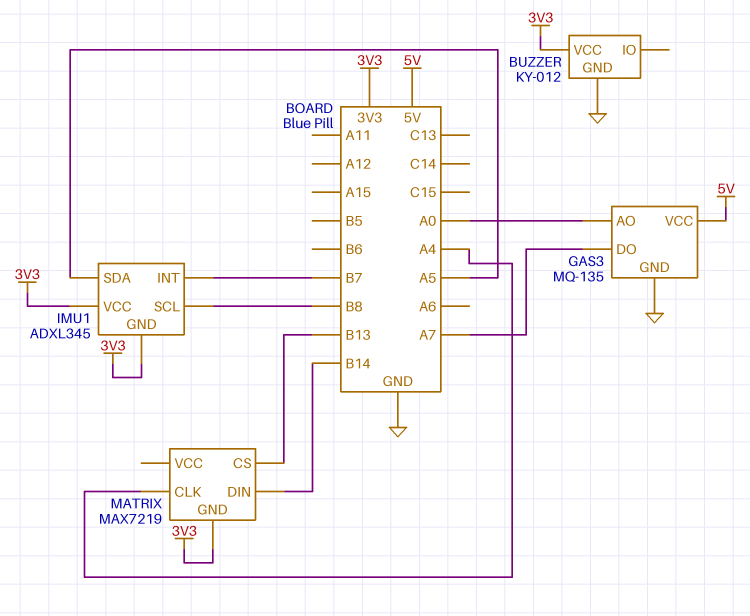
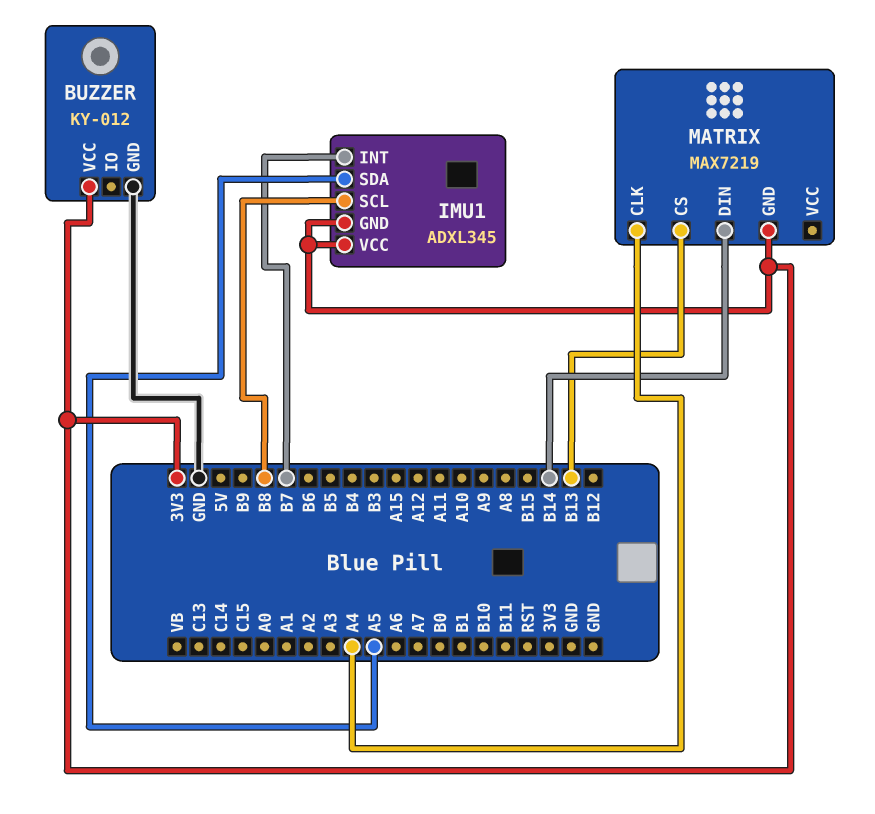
GAS3: MQ-135 -> none
GAS3 pin AO: A0 -> none
GAS3 pin DO: A7 -> none
GAS3 pin GND: GND -> none
GAS3 pin VCC: 5V -> none

